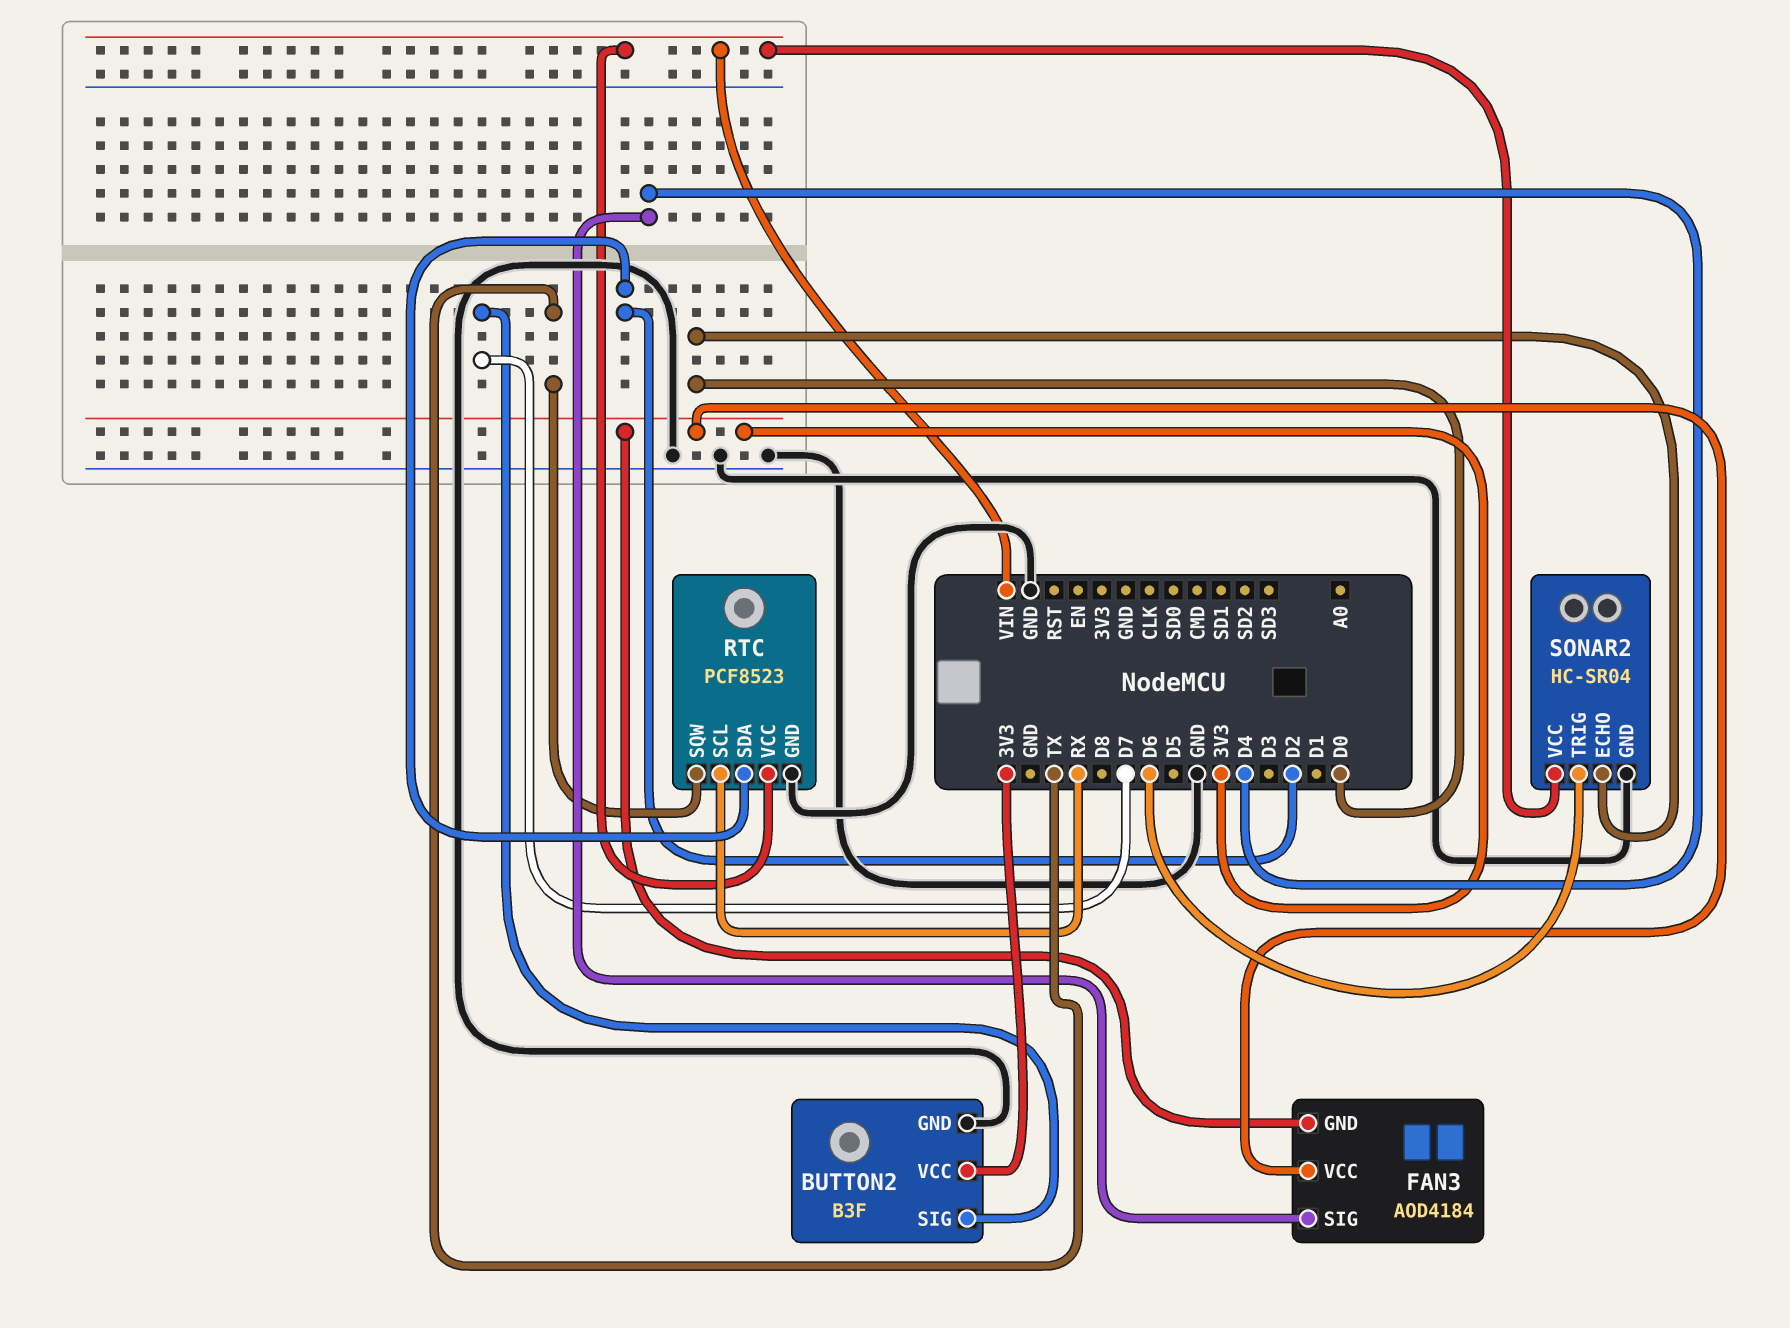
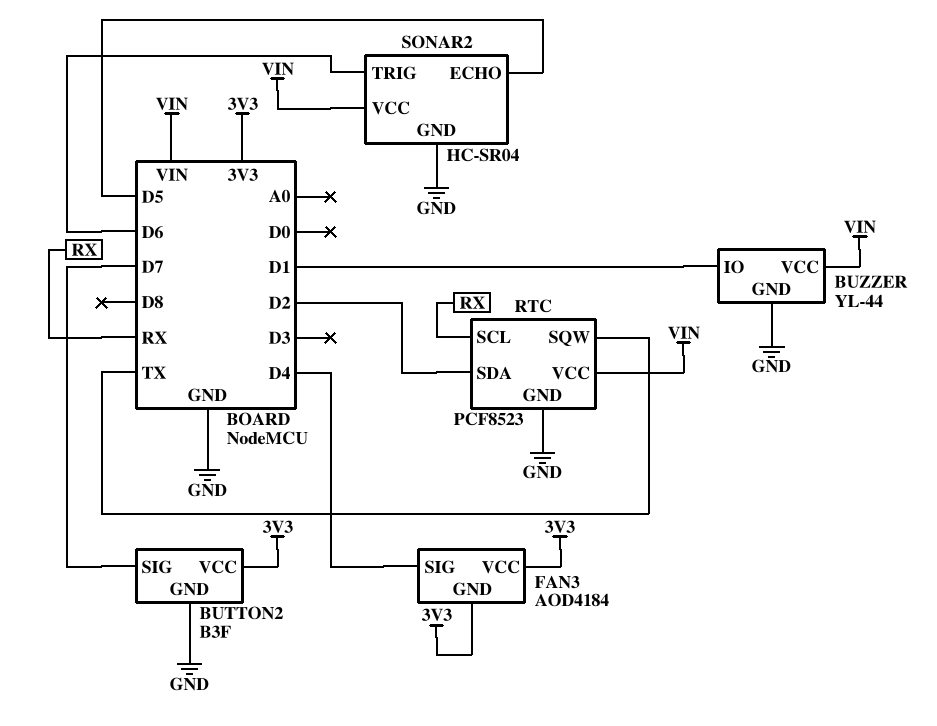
BUZZER: none -> YL-44
BUZZER pin GND: none -> GND
BUZZER pin IO: none -> D1
BUZZER pin VCC: none -> VIN
SONAR2 pin ECHO: D0 -> D5

